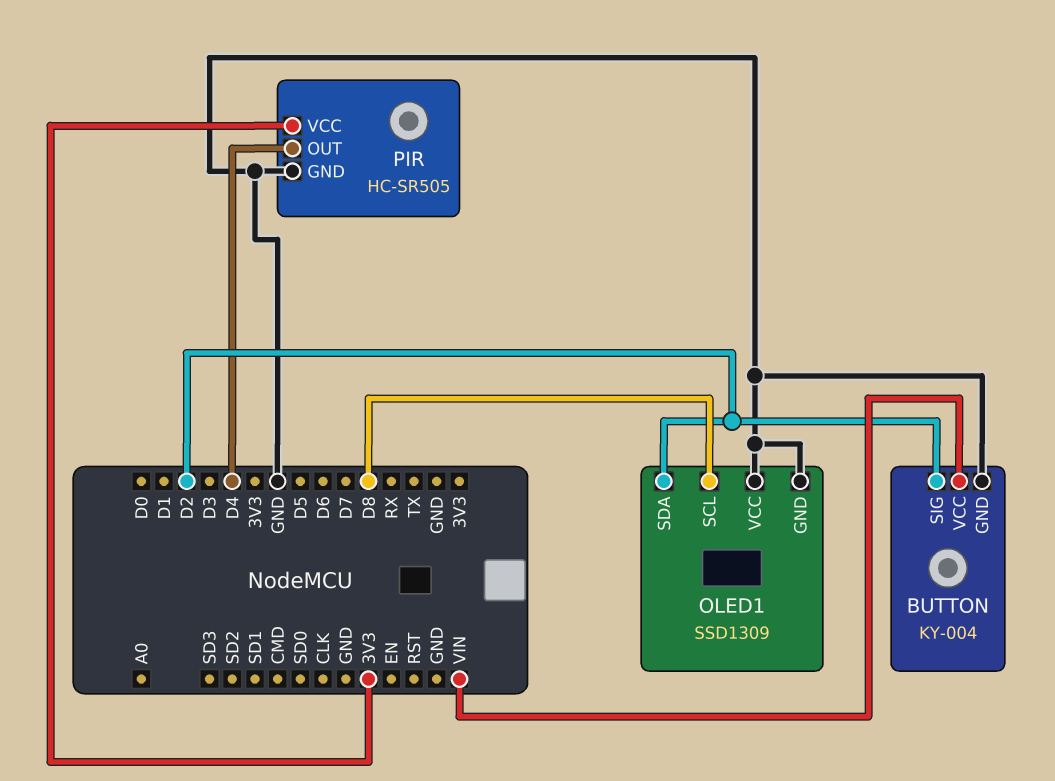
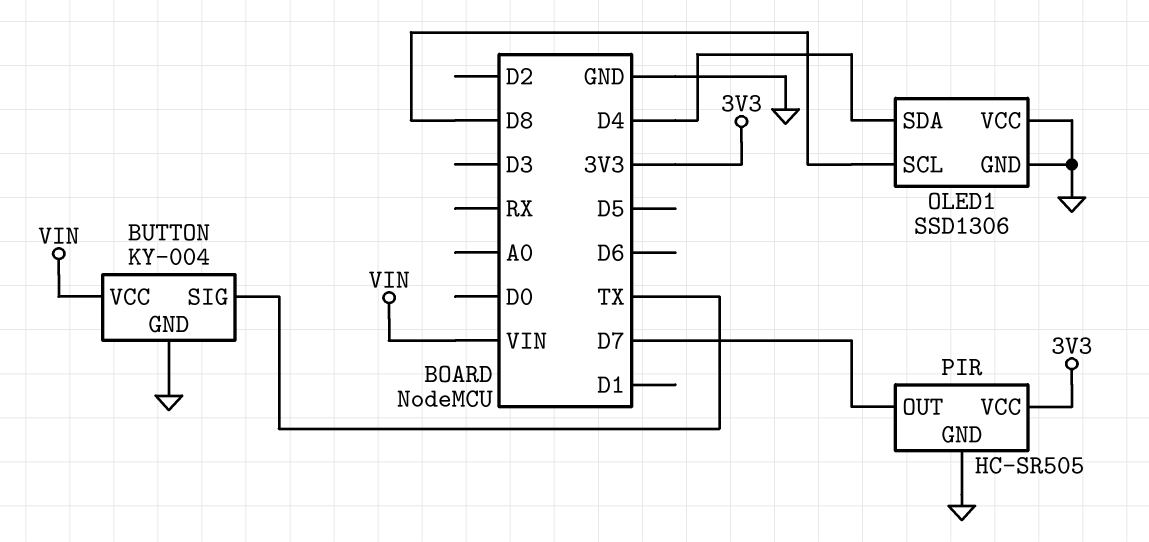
BUTTON pin SIG: D2 -> TX
OLED1: SSD1309 -> SSD1306
OLED1 pin SDA: D2 -> D4
PIR pin OUT: D4 -> D7

